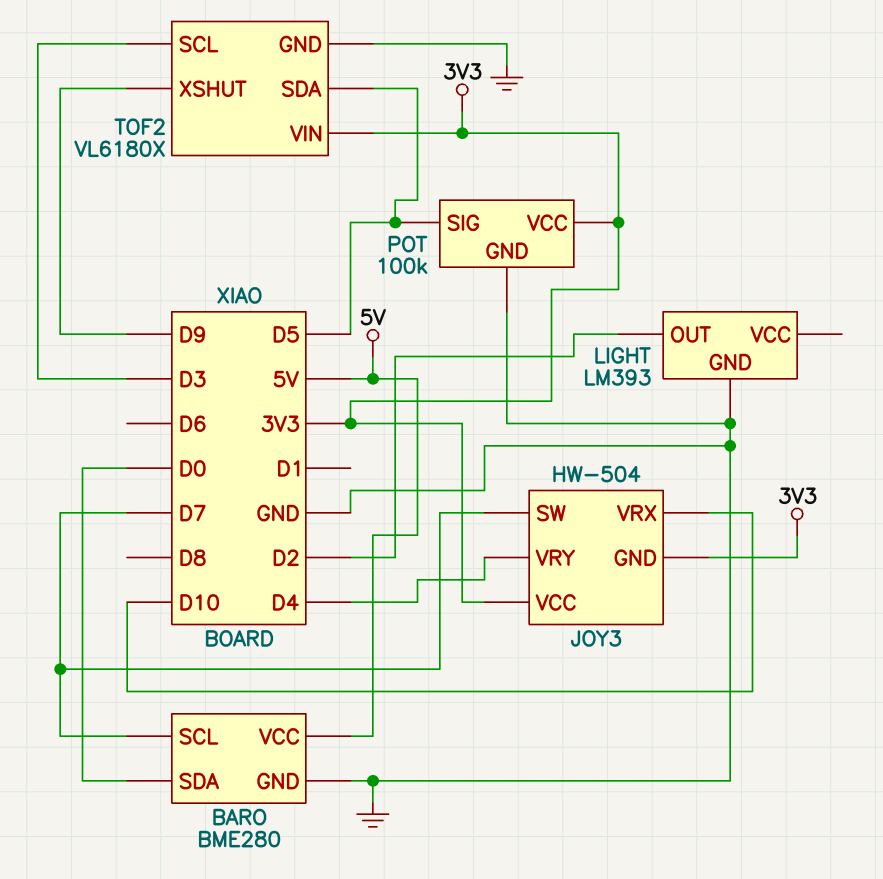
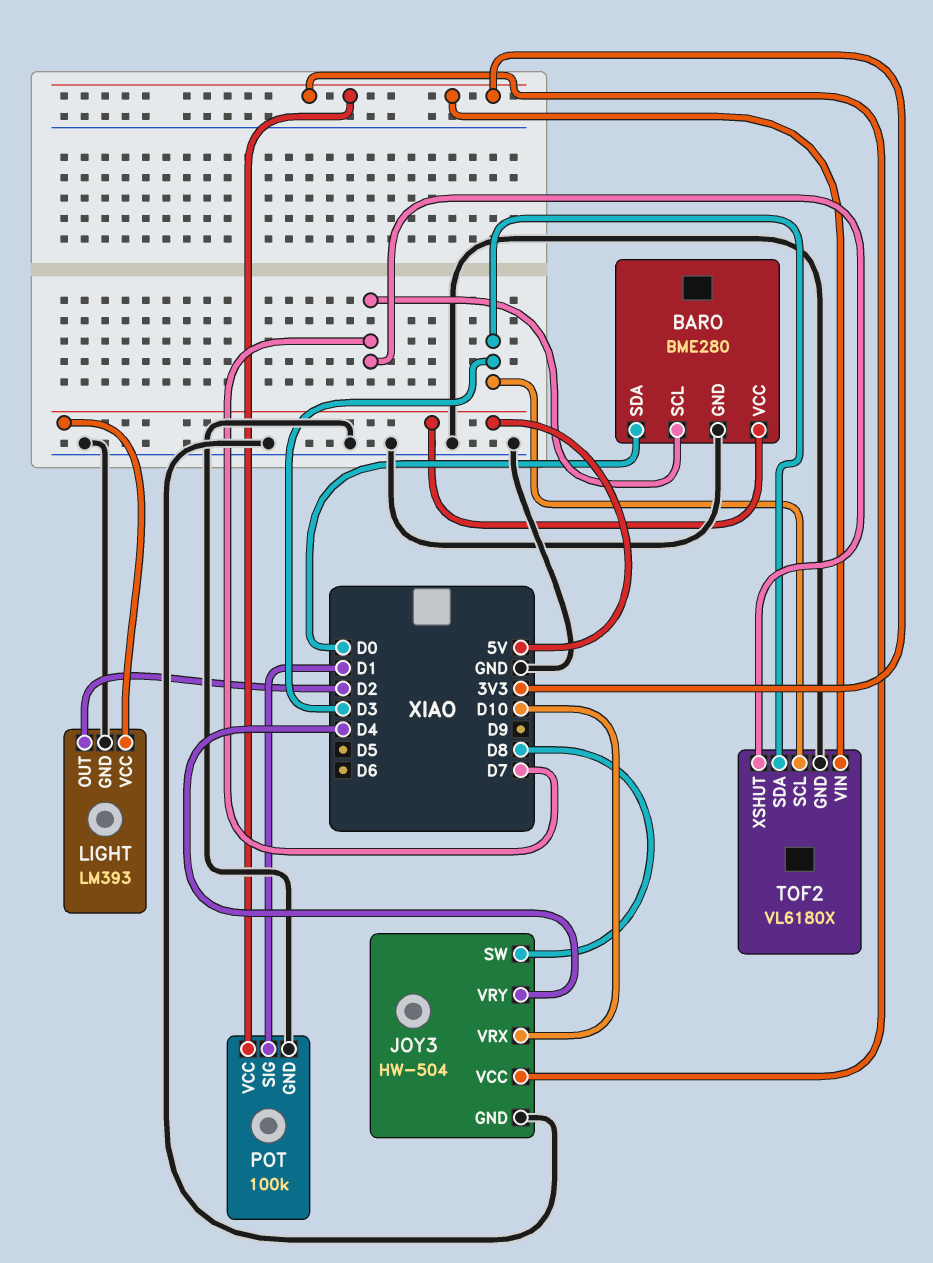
JOY3 pin GND: 3V3 -> GND
JOY3 pin SW: D7 -> D8
LIGHT pin VCC: none -> 5V
POT pin SIG: D5 -> D1
TOF2 pin SDA: D5 -> D3
TOF2 pin XSHUT: D9 -> D7

